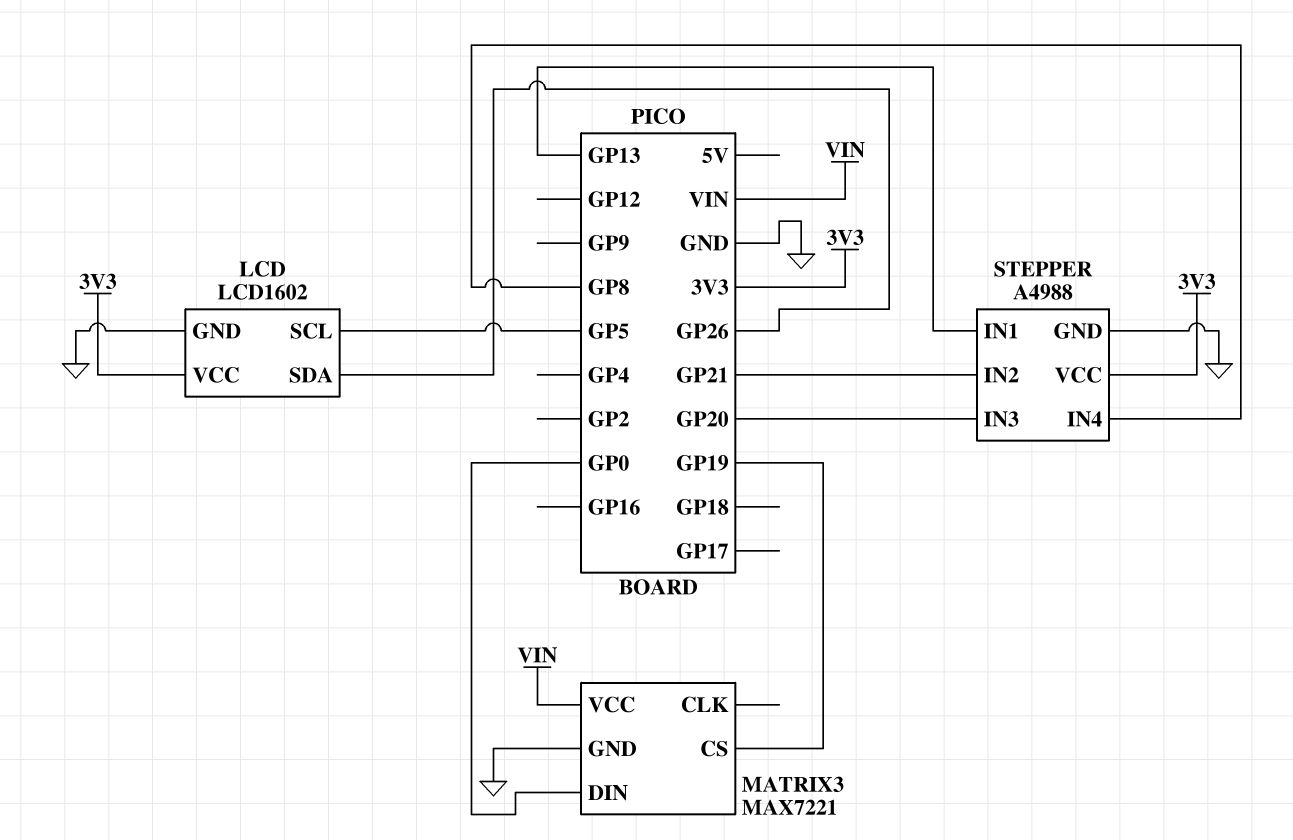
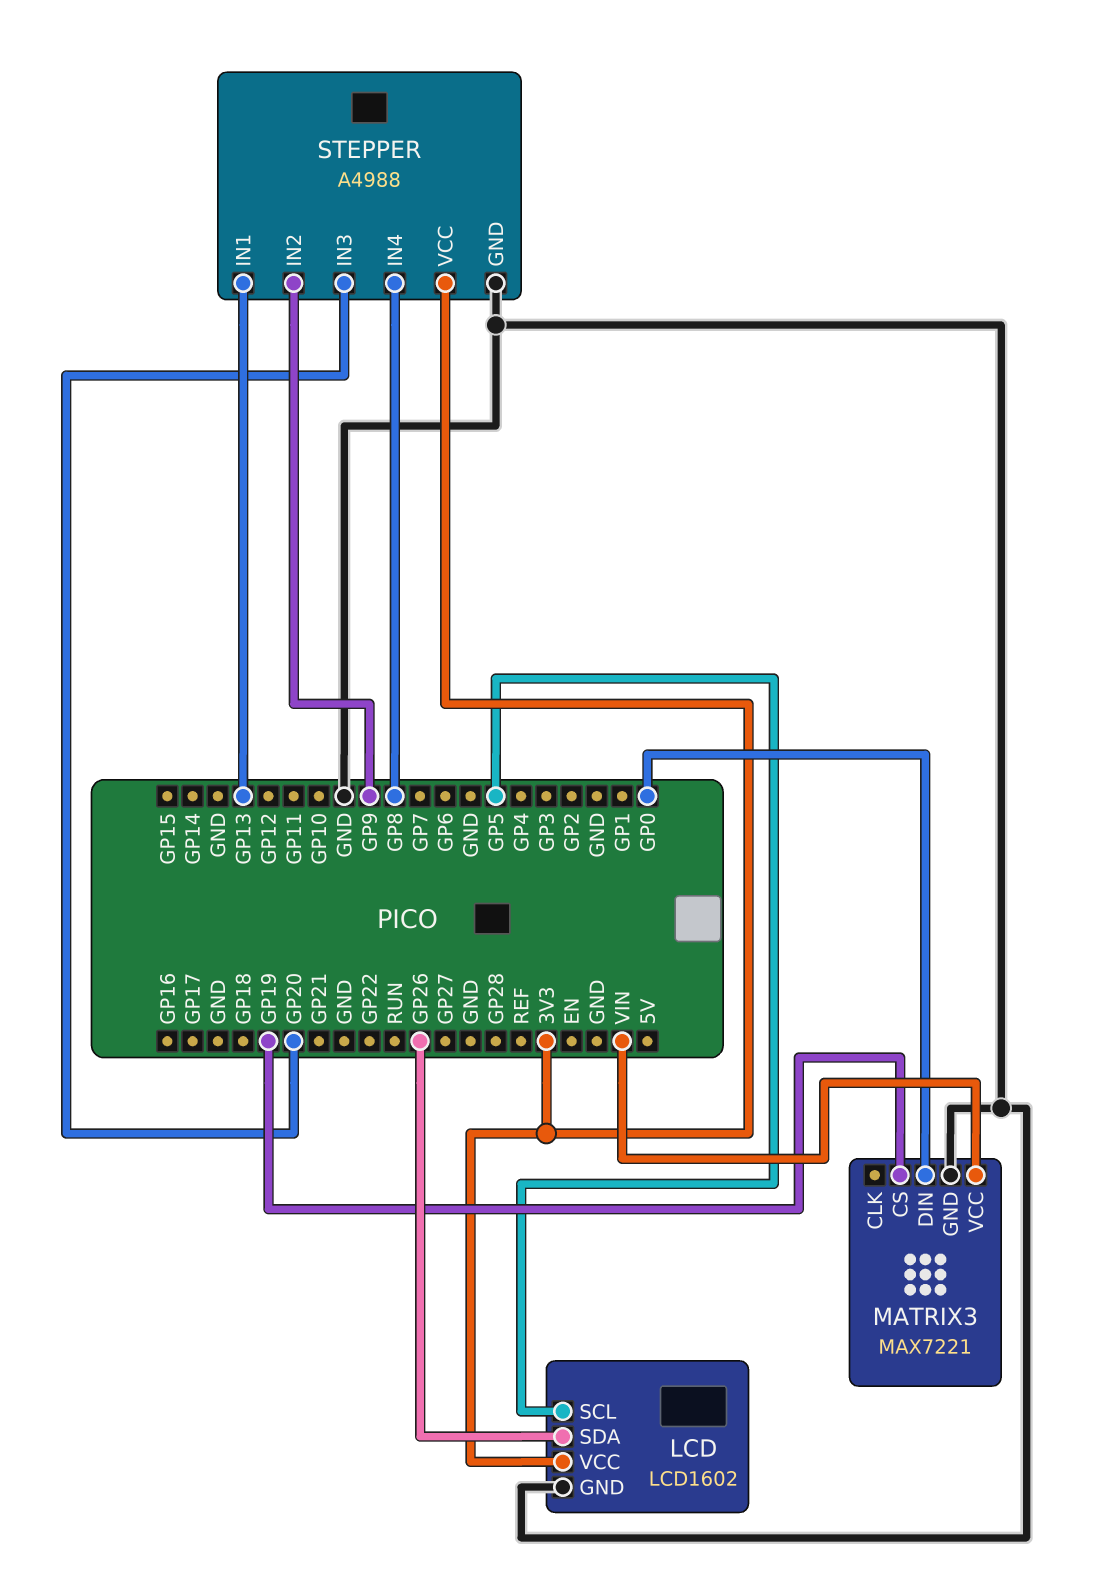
STEPPER pin IN2: GP21 -> GP9

